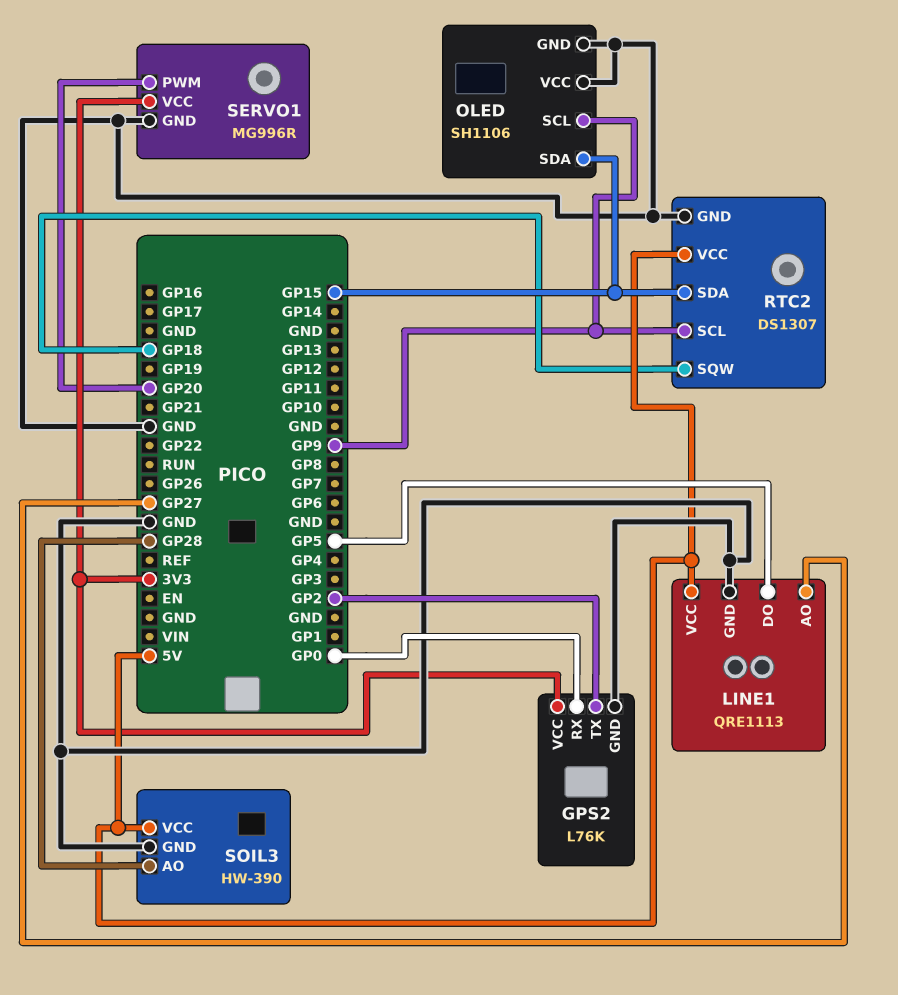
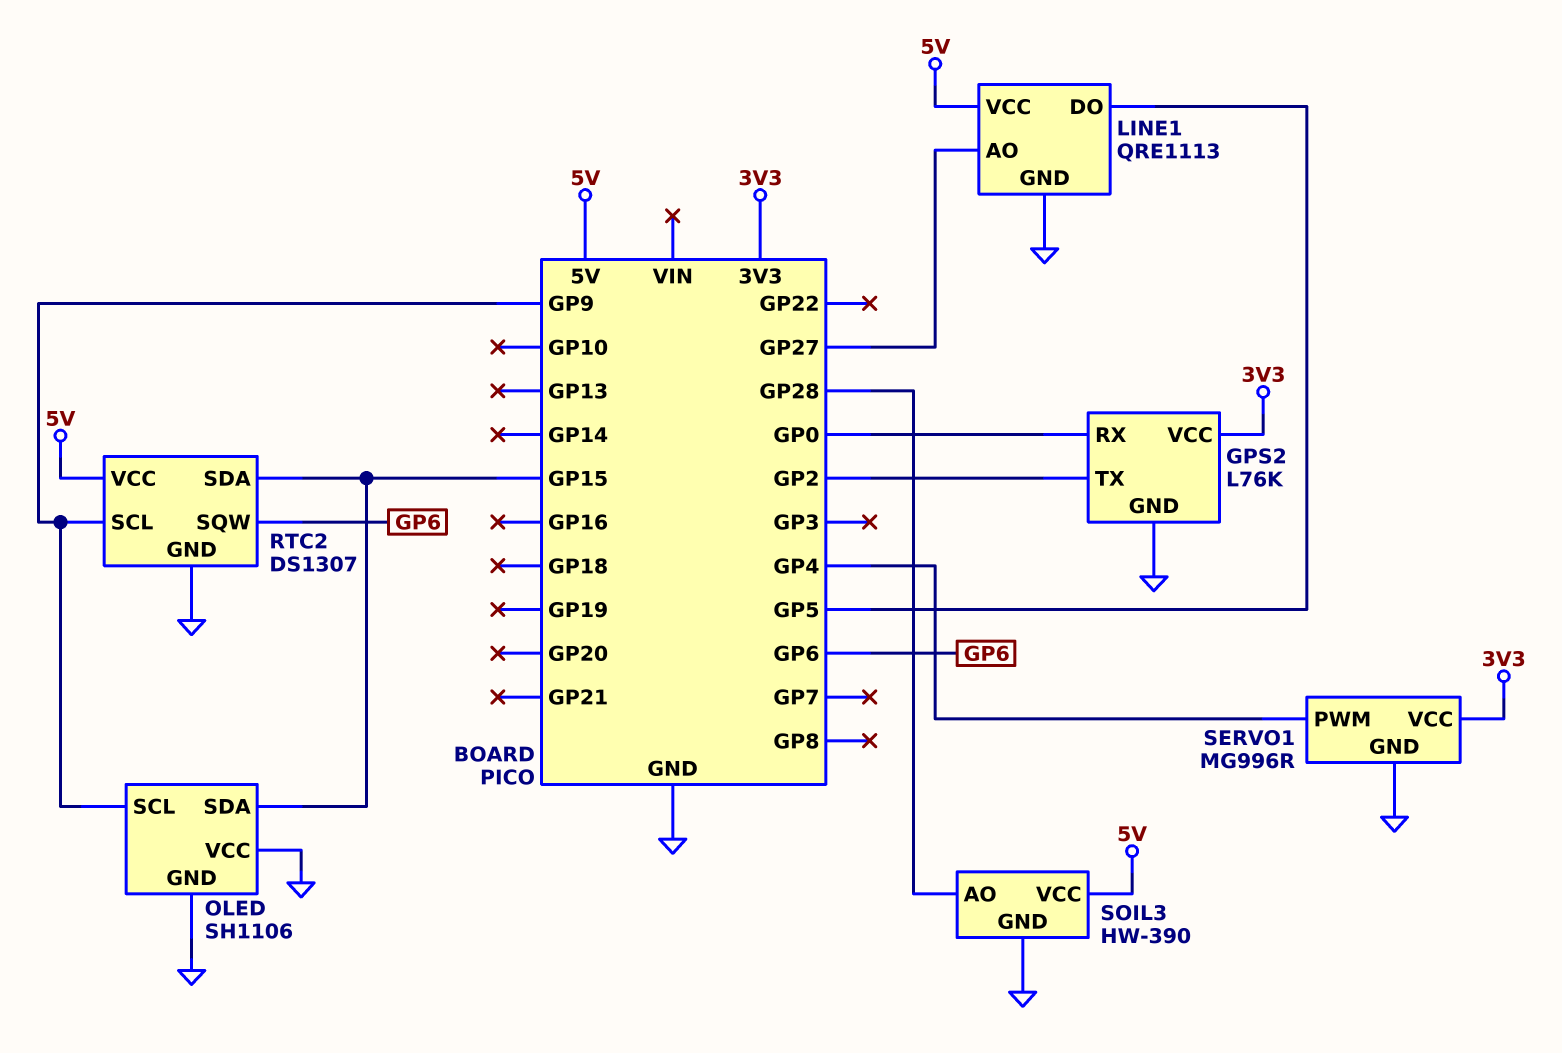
RTC2 pin SQW: GP18 -> GP6
SERVO1 pin PWM: GP20 -> GP4

